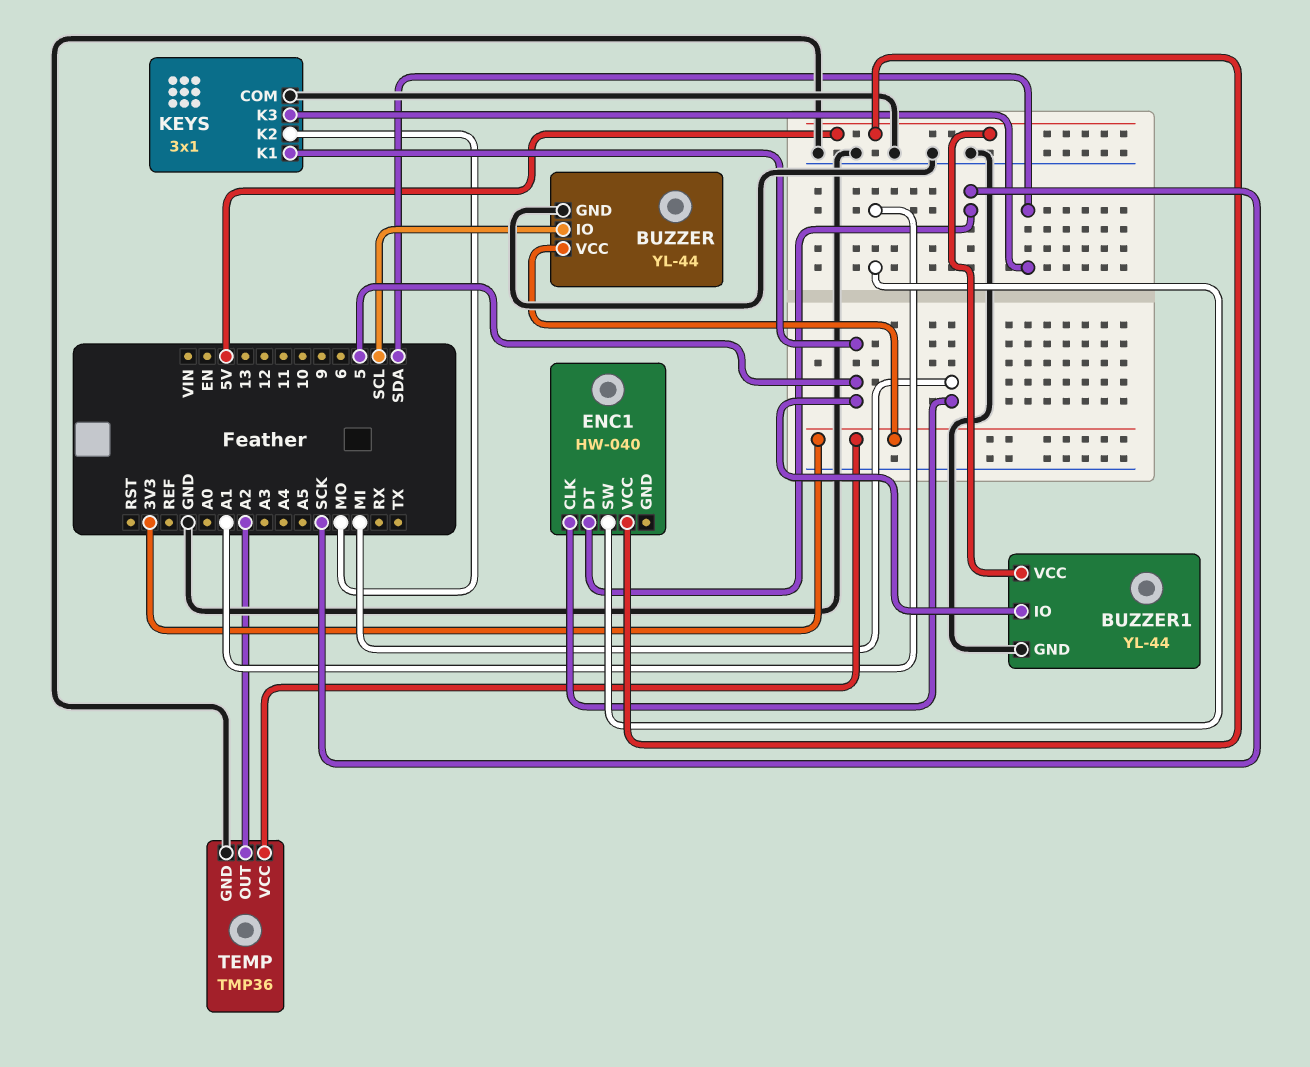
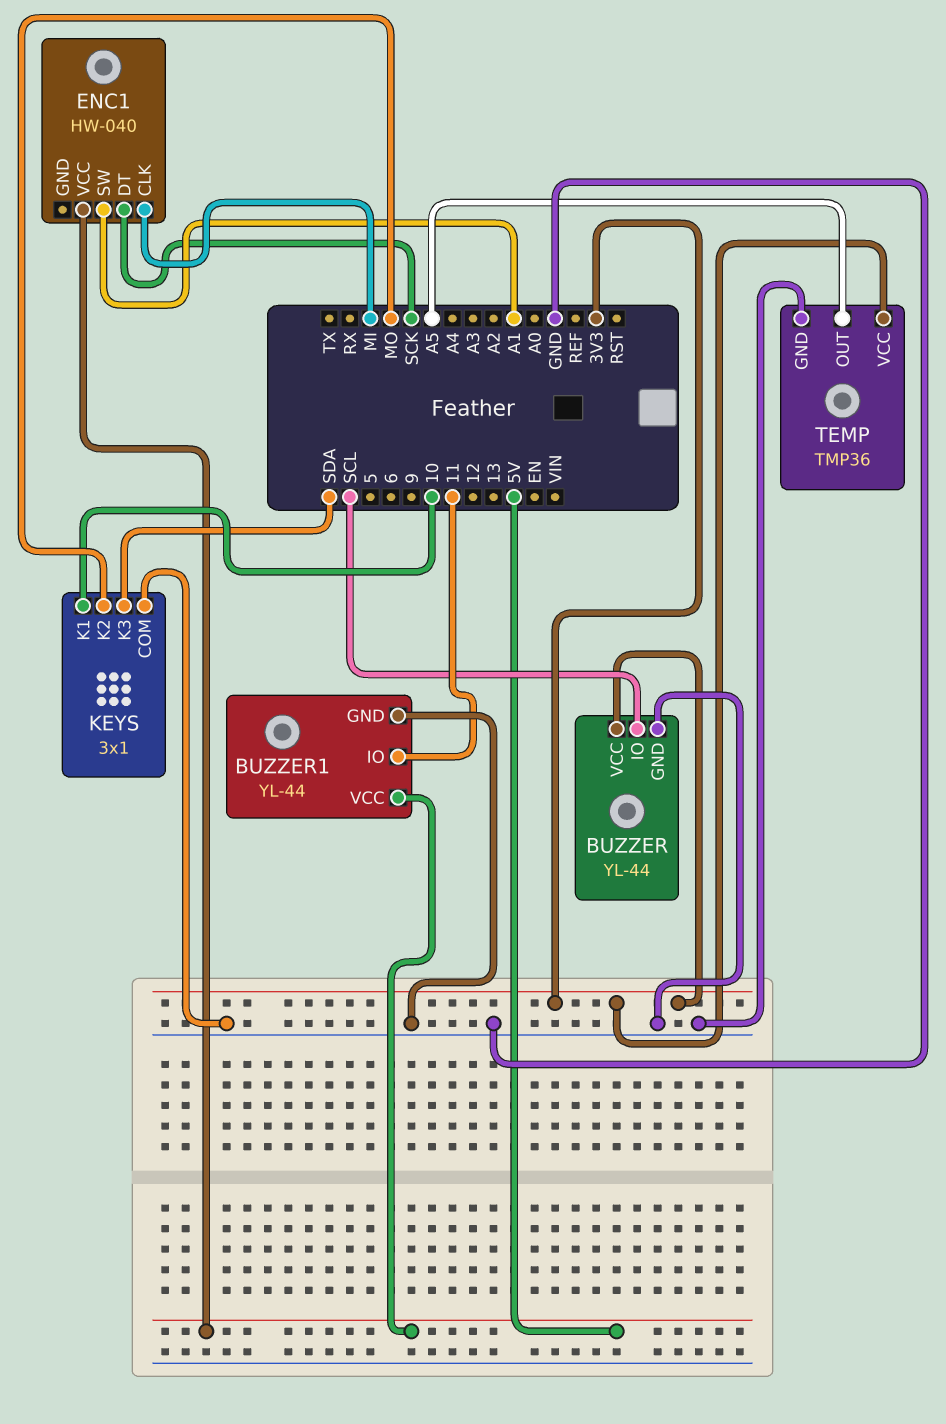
BUZZER1 pin IO: 5 -> 11
KEYS pin K1: 5 -> 10
TEMP pin OUT: A2 -> A5

